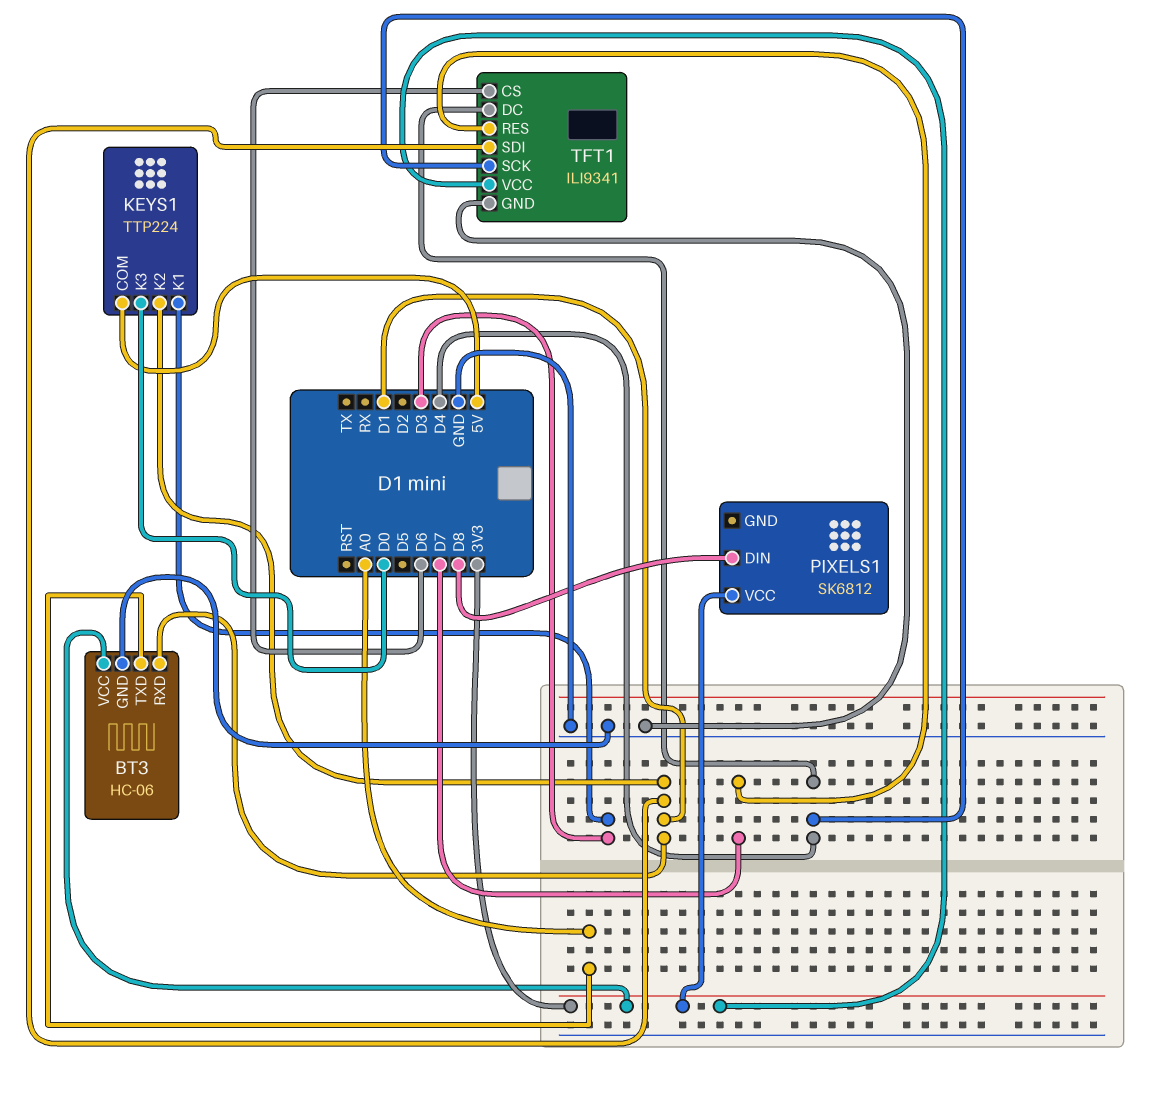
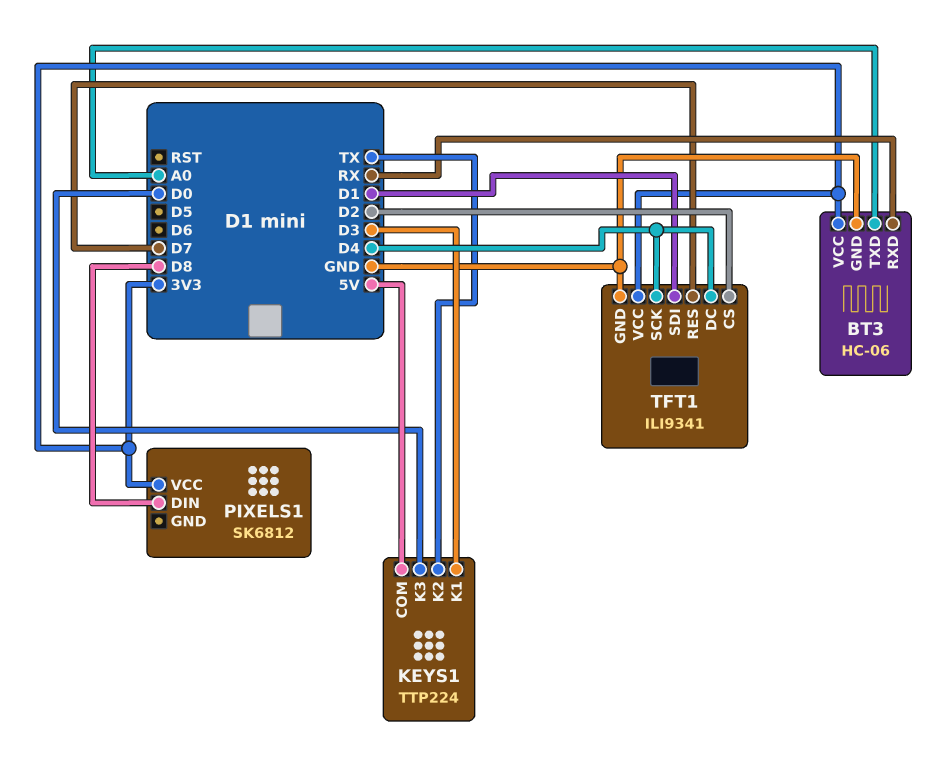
BT3 pin RXD: D1 -> RX
KEYS1 pin K2: D1 -> TX
TFT1 pin CS: D6 -> D2

